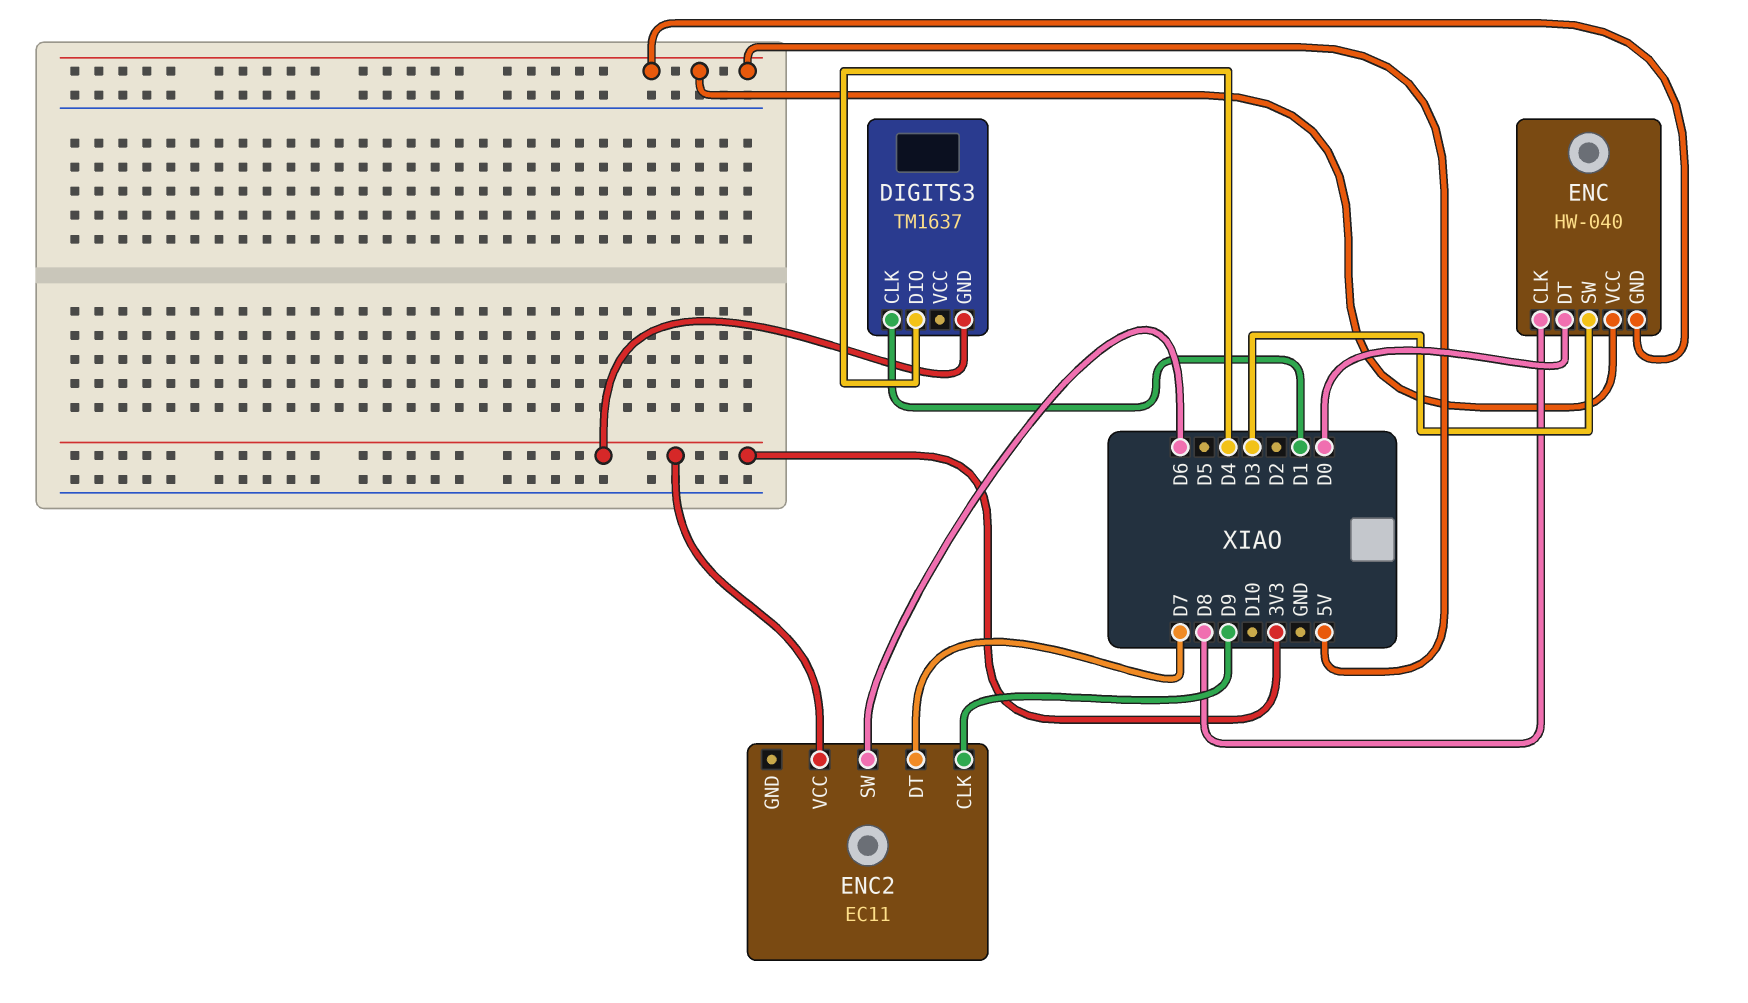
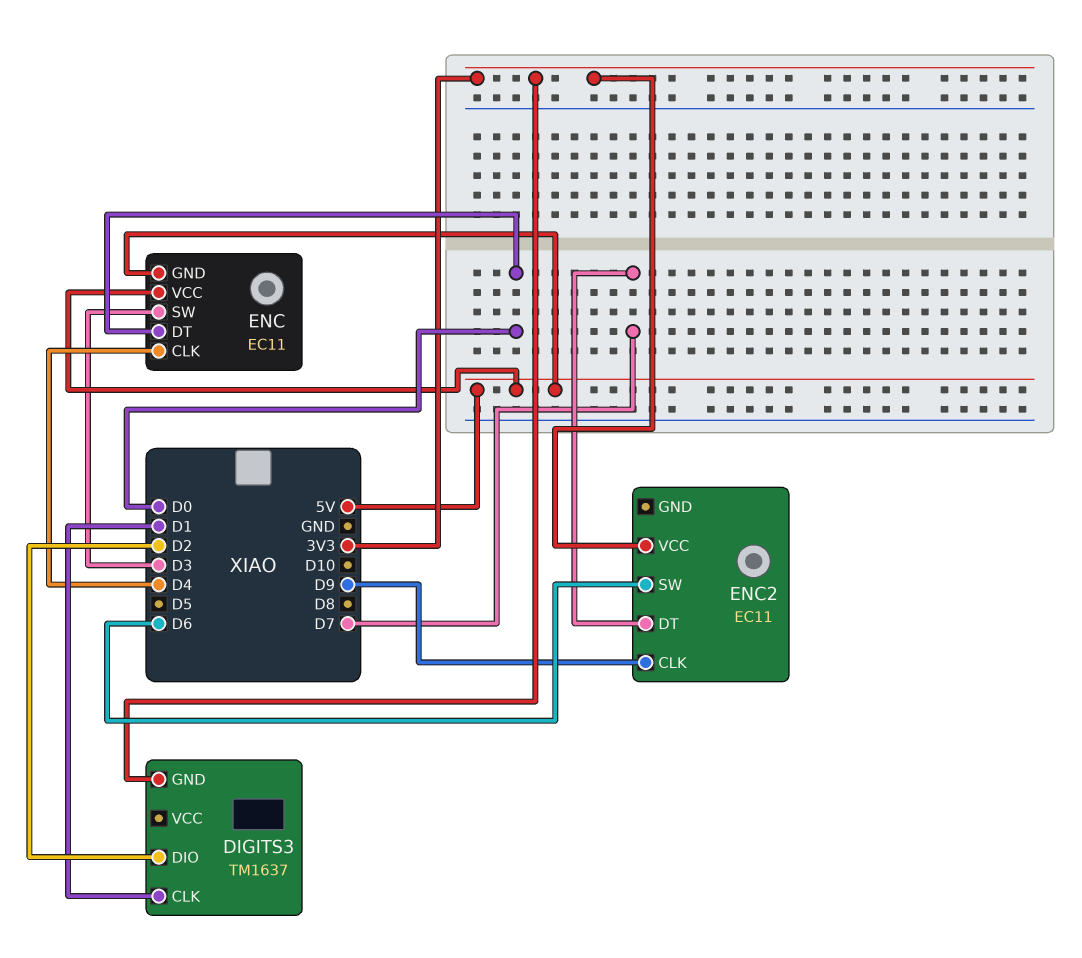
DIGITS3 pin DIO: D4 -> D2
ENC: HW-040 -> EC11
ENC pin CLK: D8 -> D4

